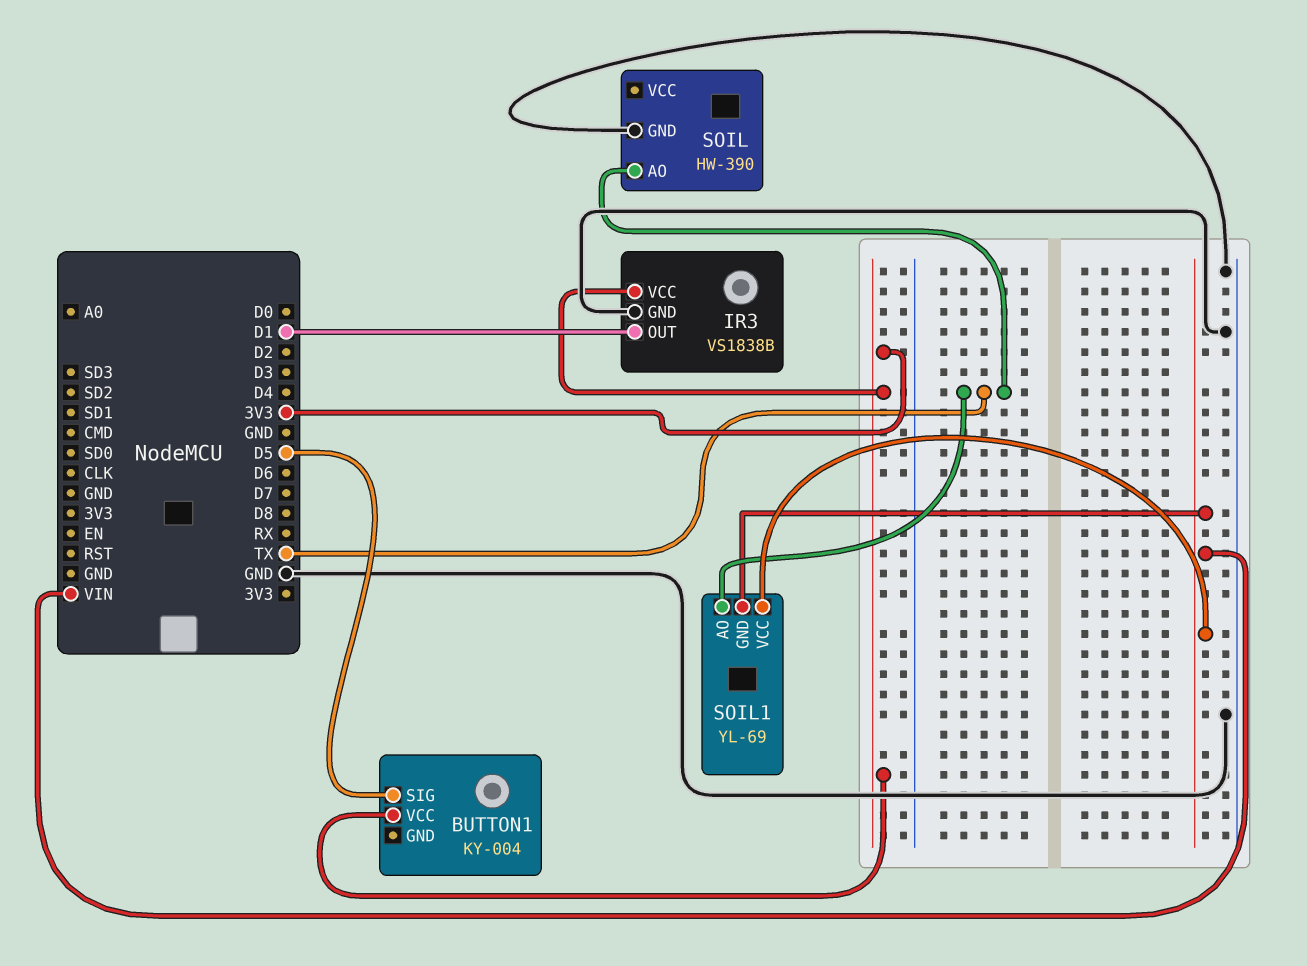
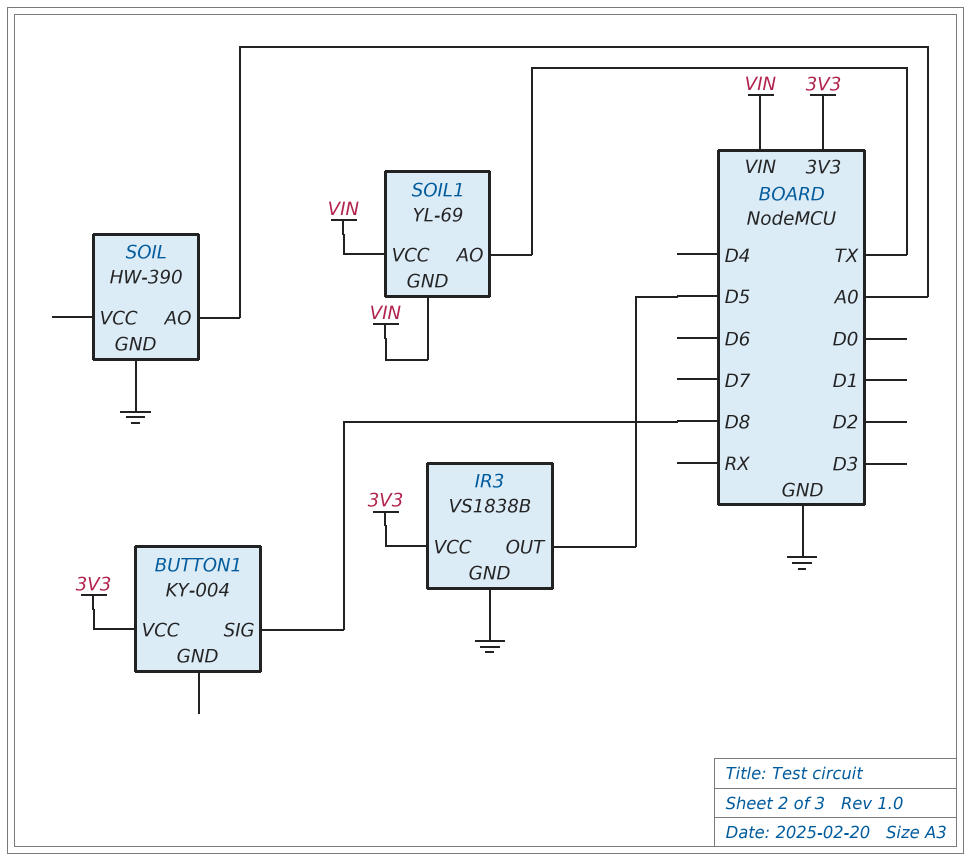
BUTTON1 pin SIG: D5 -> D8
IR3 pin OUT: D1 -> D5
SOIL pin AO: TX -> A0

